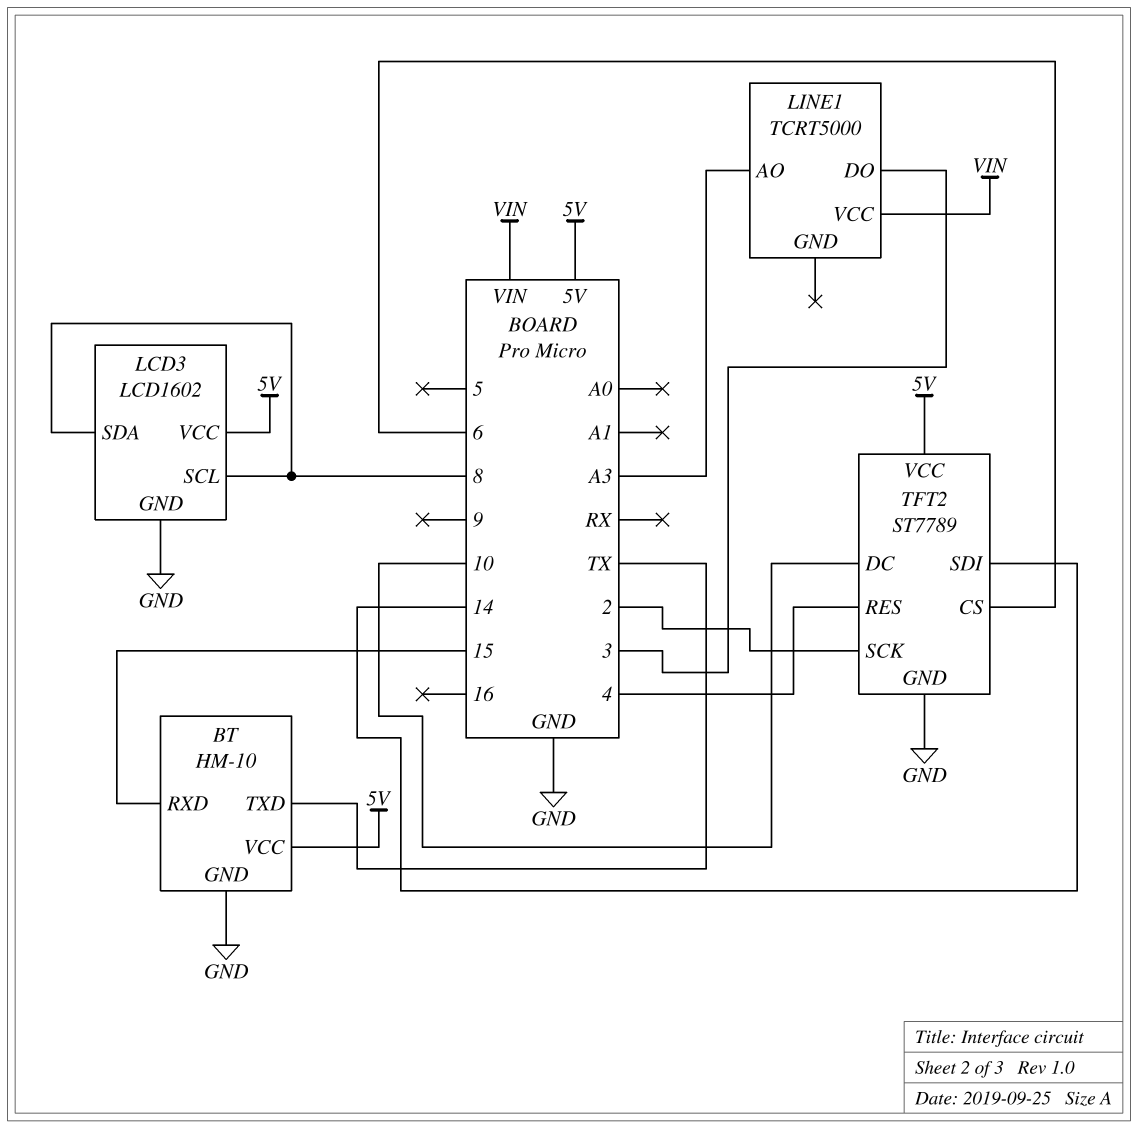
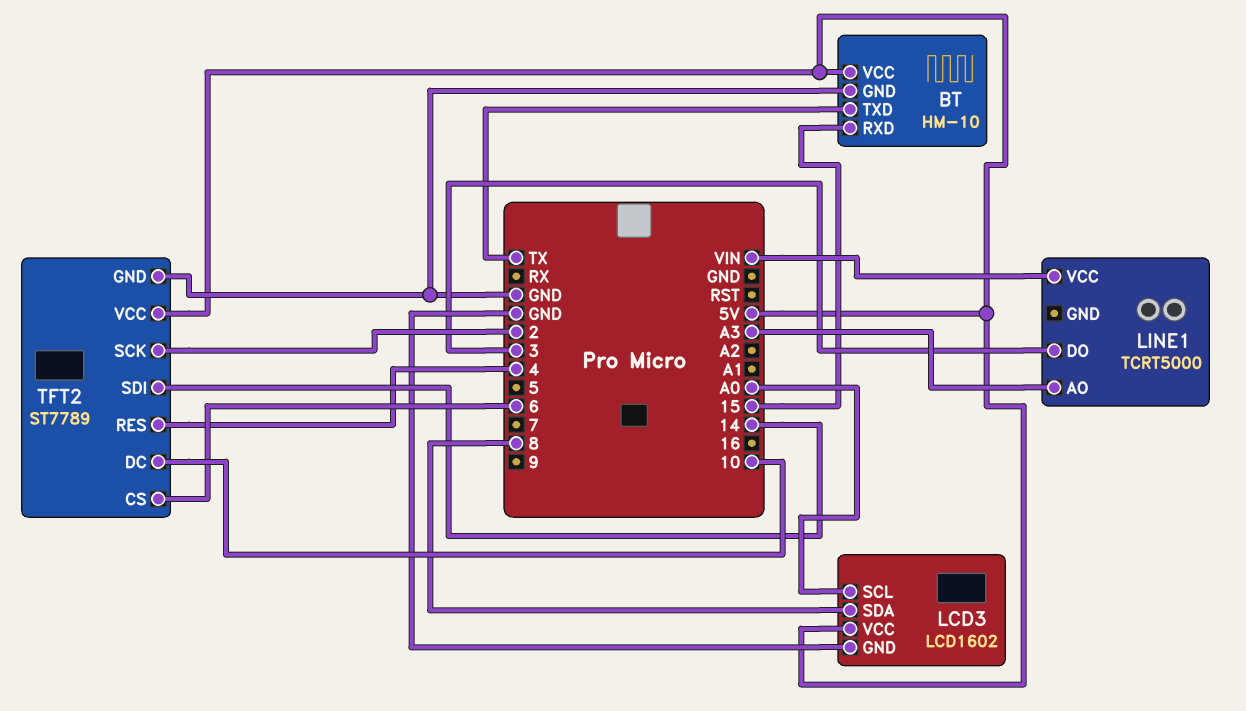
LCD3 pin SCL: 8 -> A0

